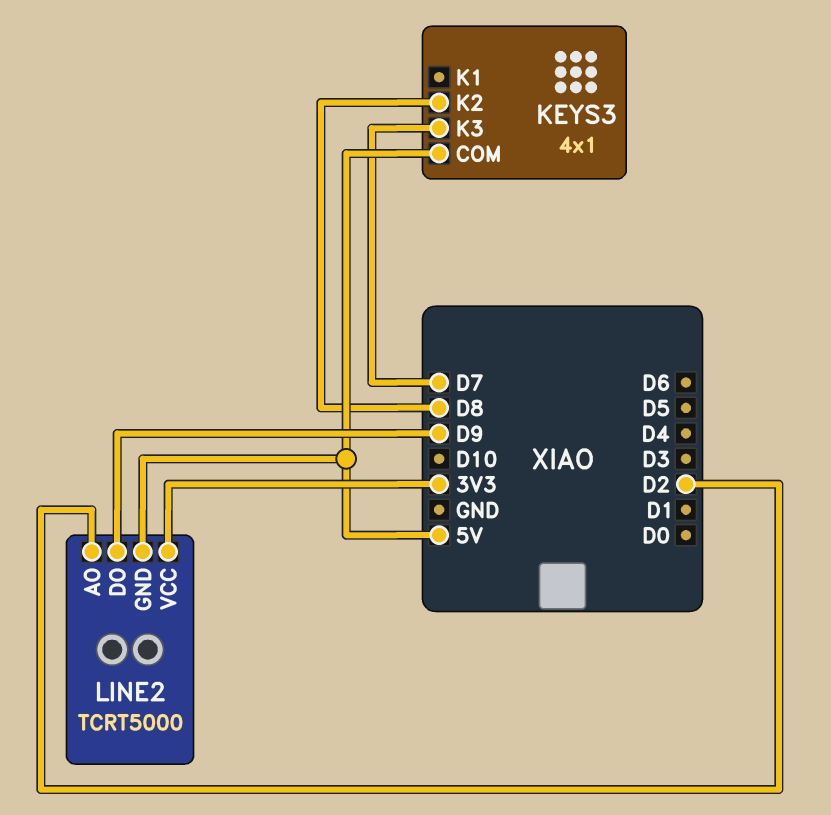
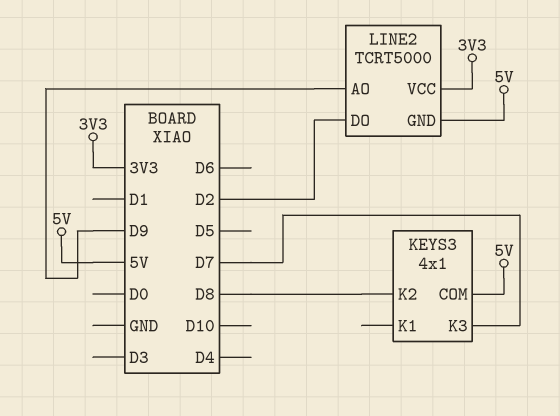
LINE2 pin AO: D2 -> D9
LINE2 pin DO: D9 -> D2

